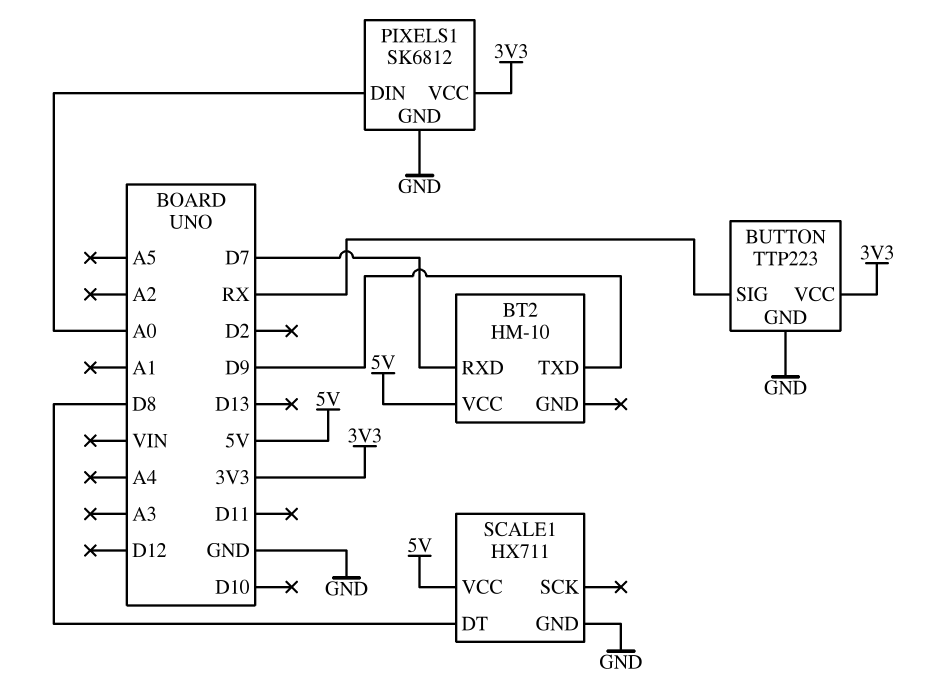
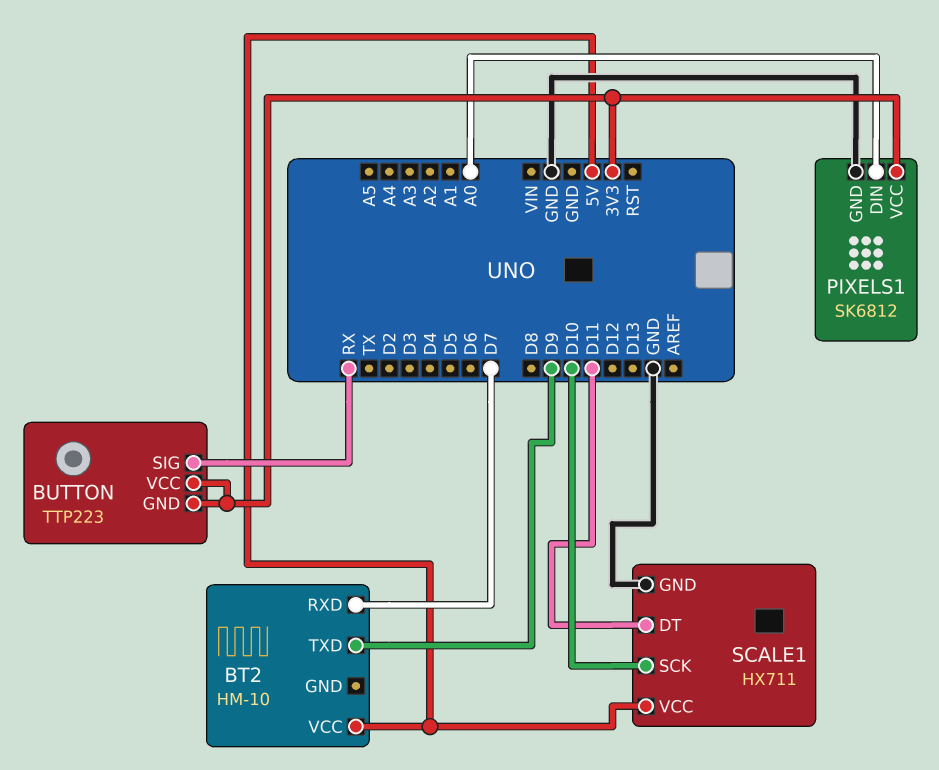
BUTTON pin GND: GND -> 3V3
SCALE1 pin DT: D8 -> D11
SCALE1 pin SCK: none -> D10

